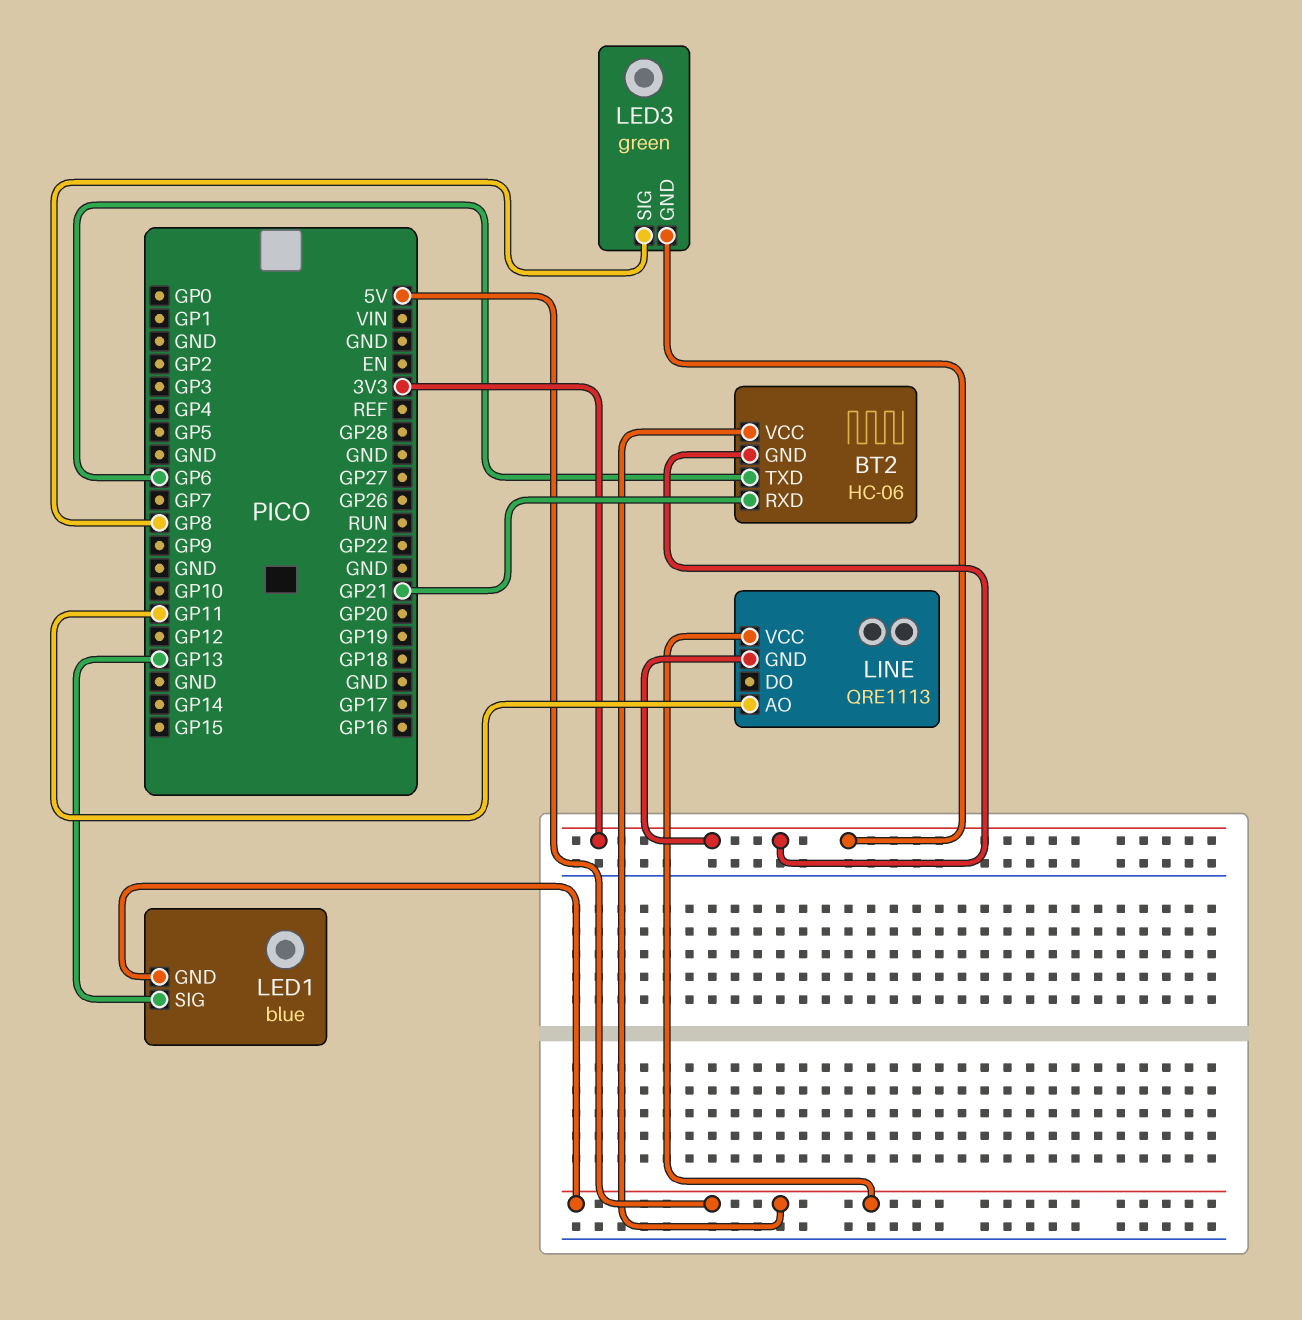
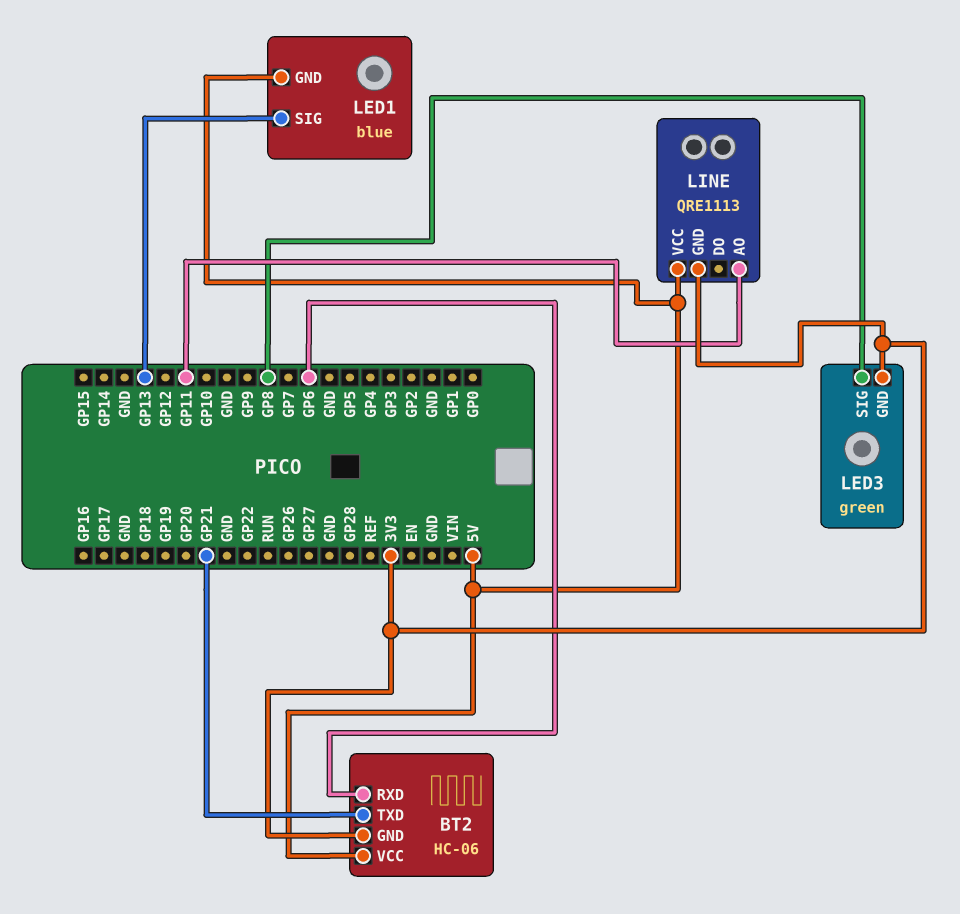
BT2 pin RXD: GP21 -> GP6
BT2 pin TXD: GP6 -> GP21

